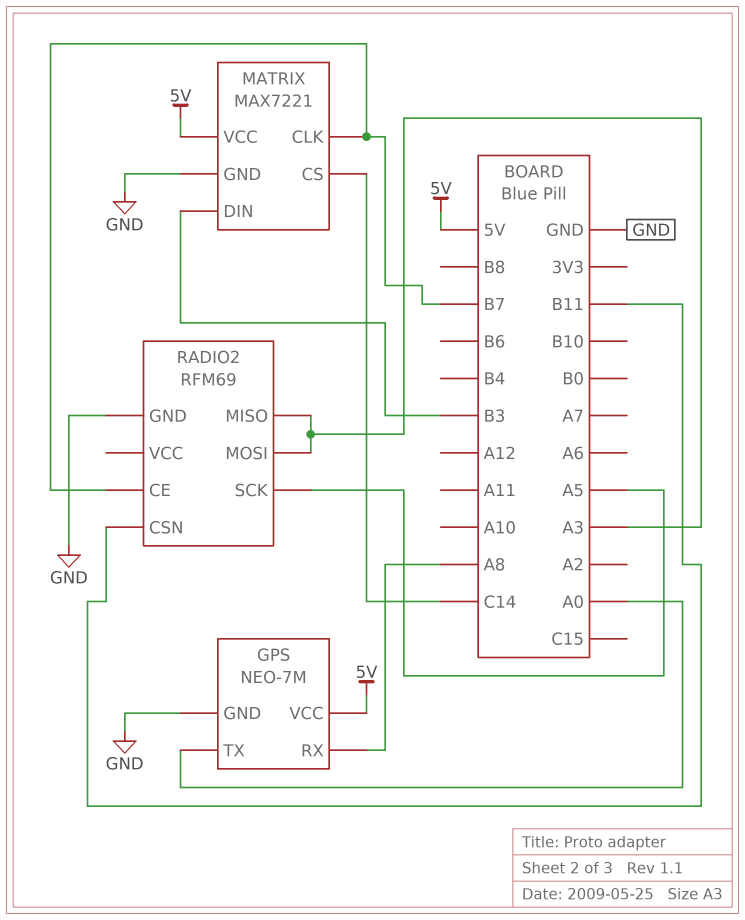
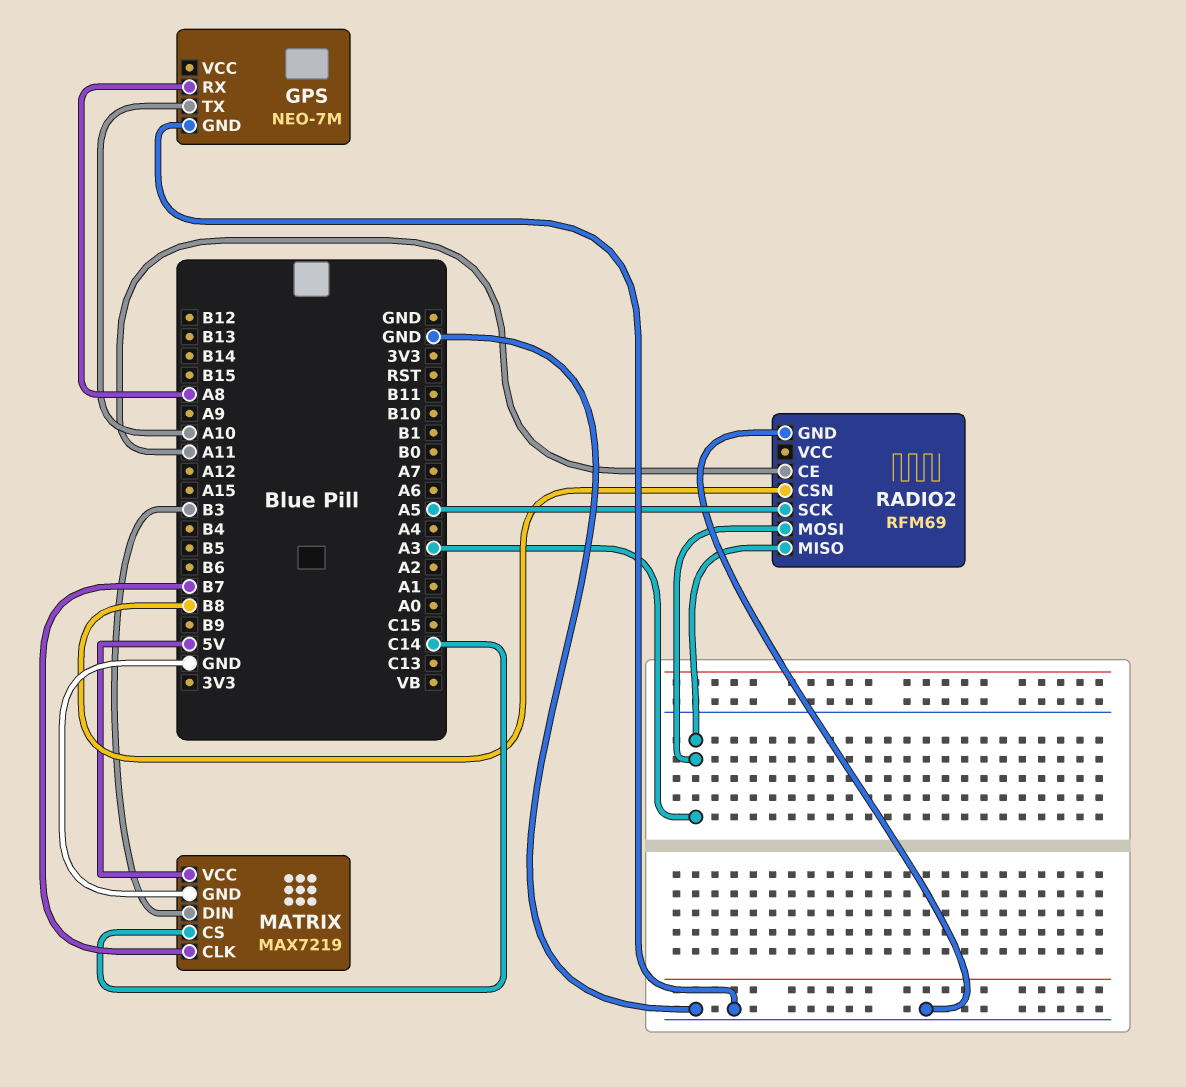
GPS pin TX: A0 -> A10
GPS pin VCC: 5V -> none
MATRIX: MAX7221 -> MAX7219
RADIO2 pin CE: B7 -> A11
RADIO2 pin CSN: B11 -> B8

